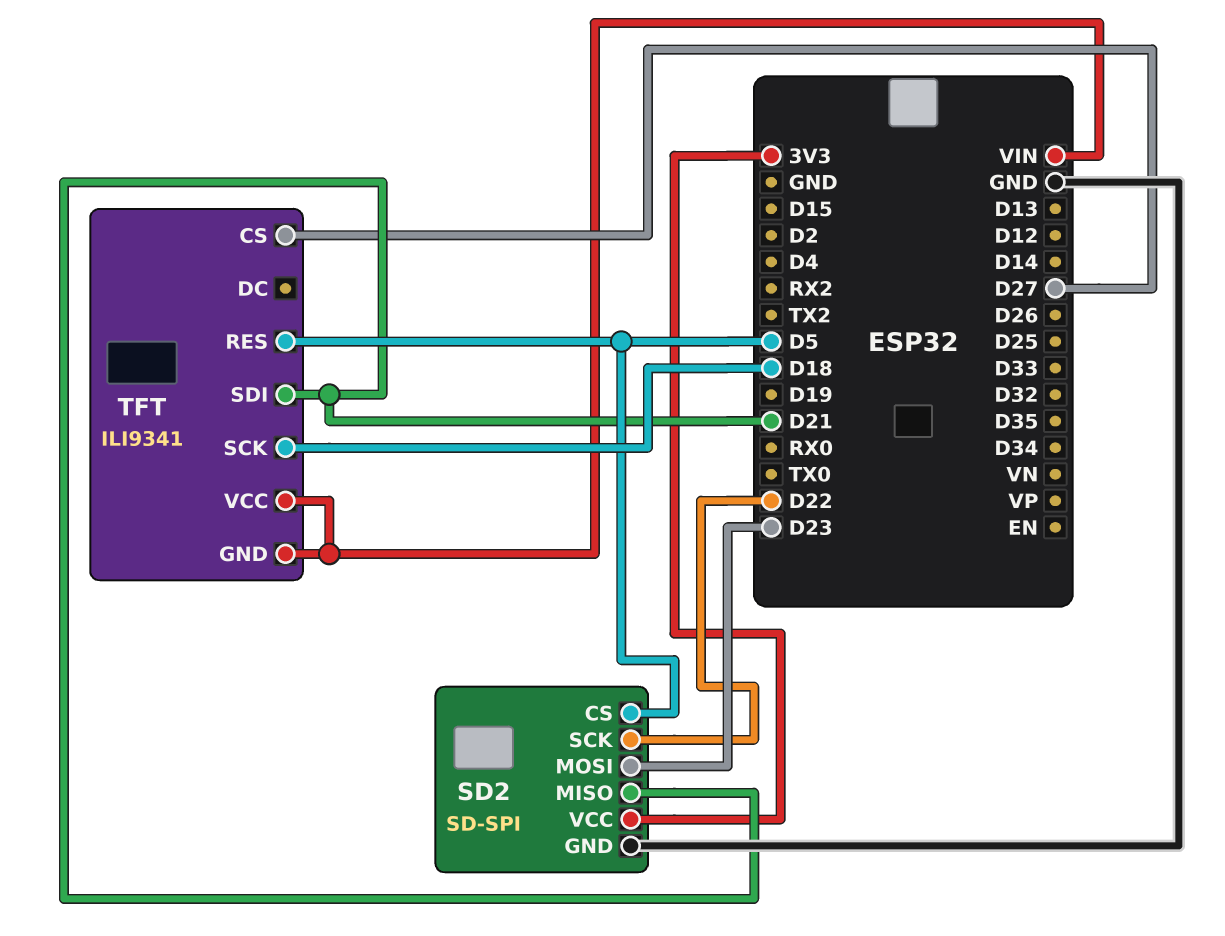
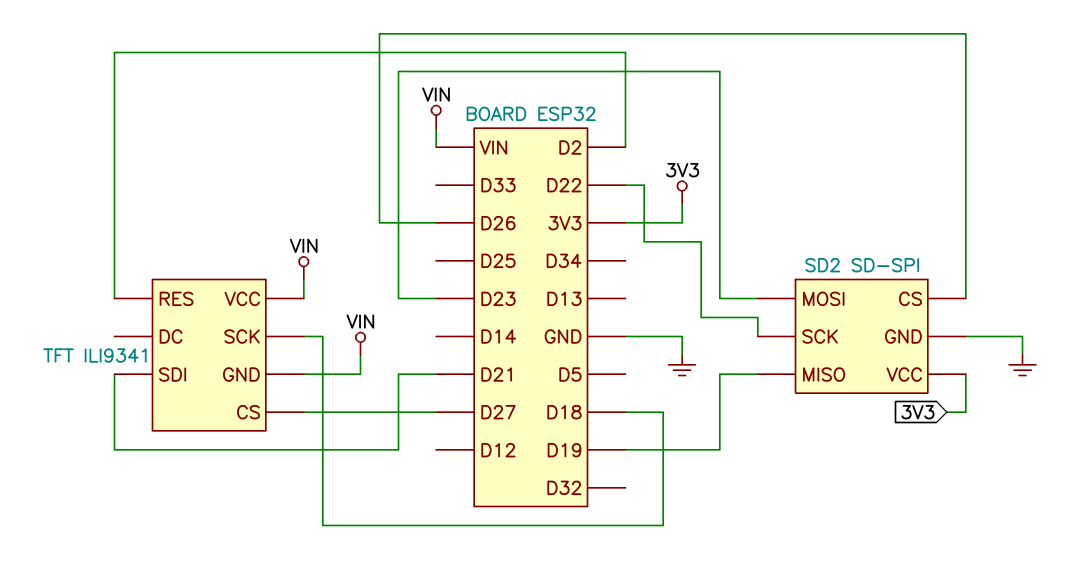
SD2 pin CS: D5 -> D26
SD2 pin MISO: D21 -> D19
TFT pin RES: D5 -> D2

